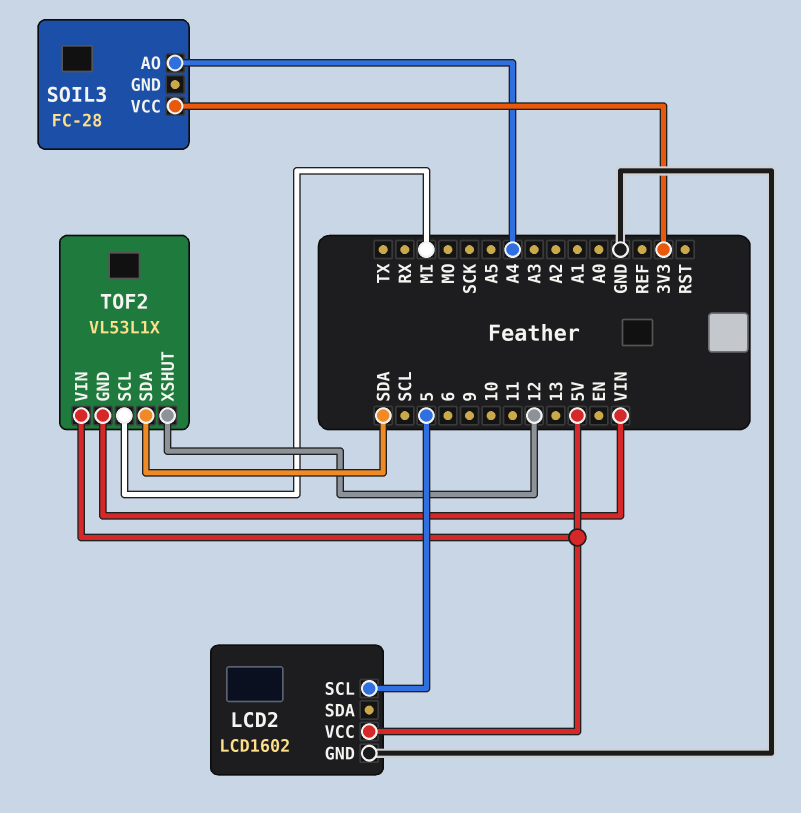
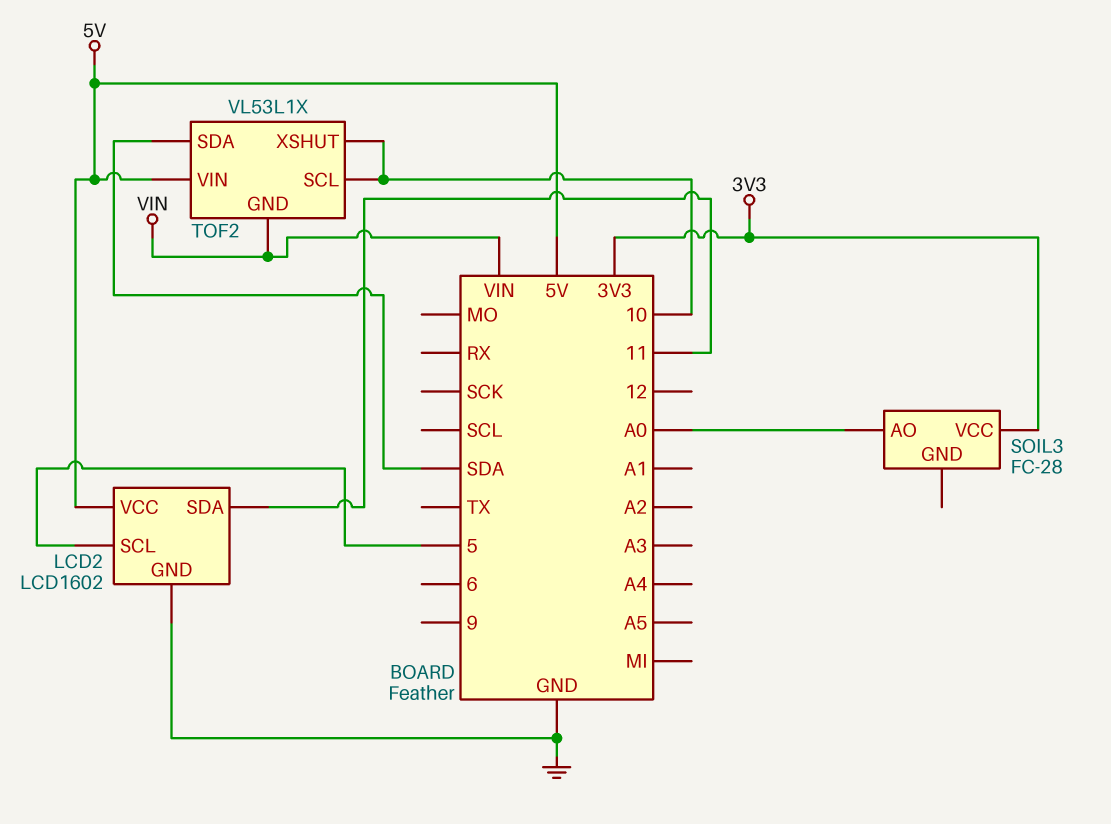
LCD2 pin SDA: none -> 11
SOIL3 pin AO: A4 -> A0
TOF2 pin SCL: MI -> 10
TOF2 pin XSHUT: 12 -> 10

